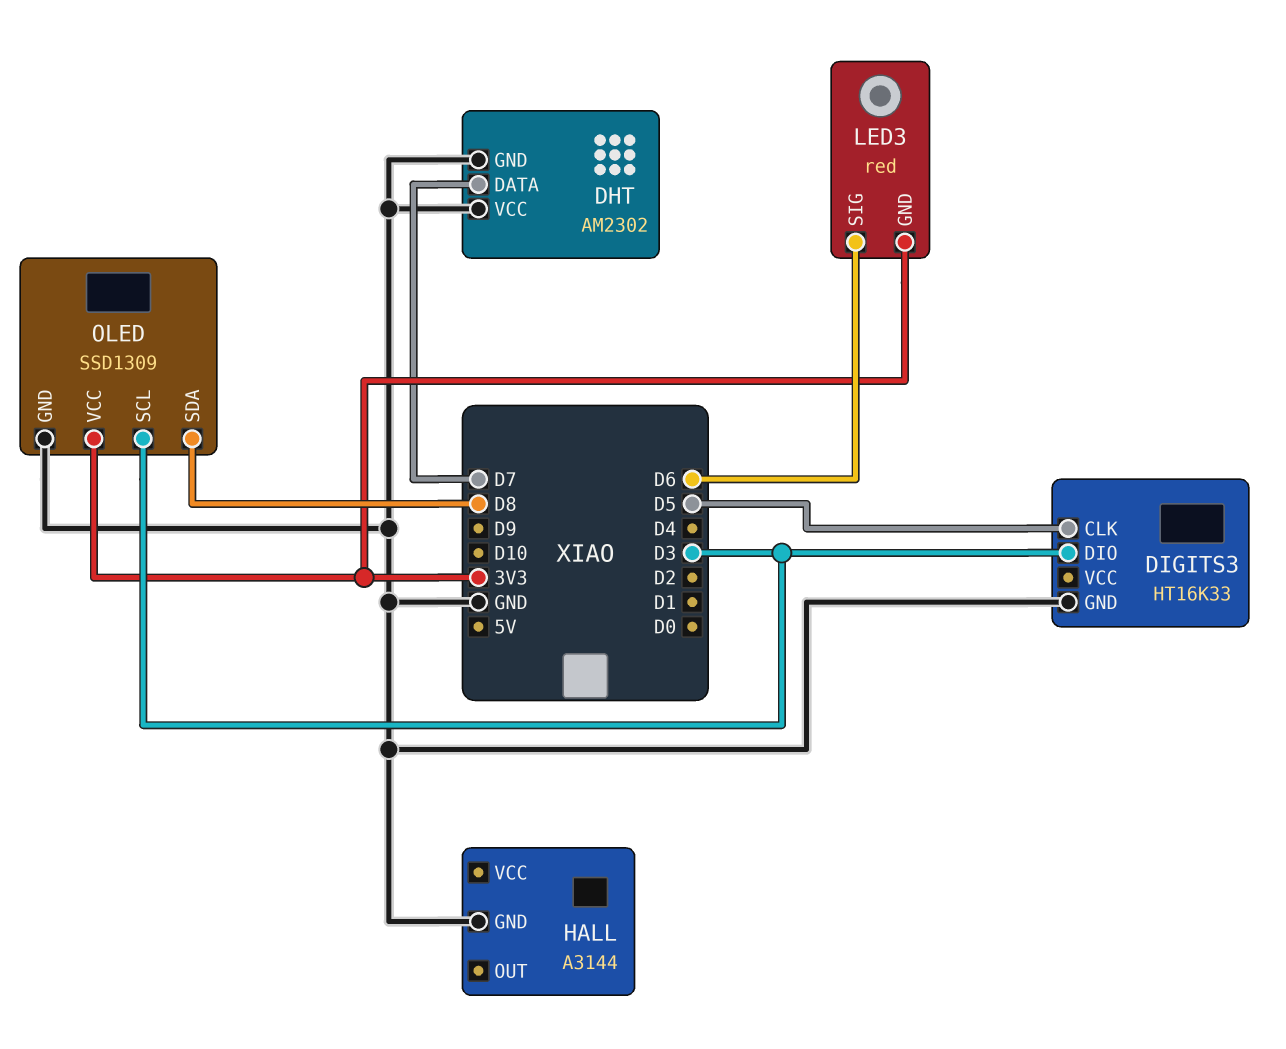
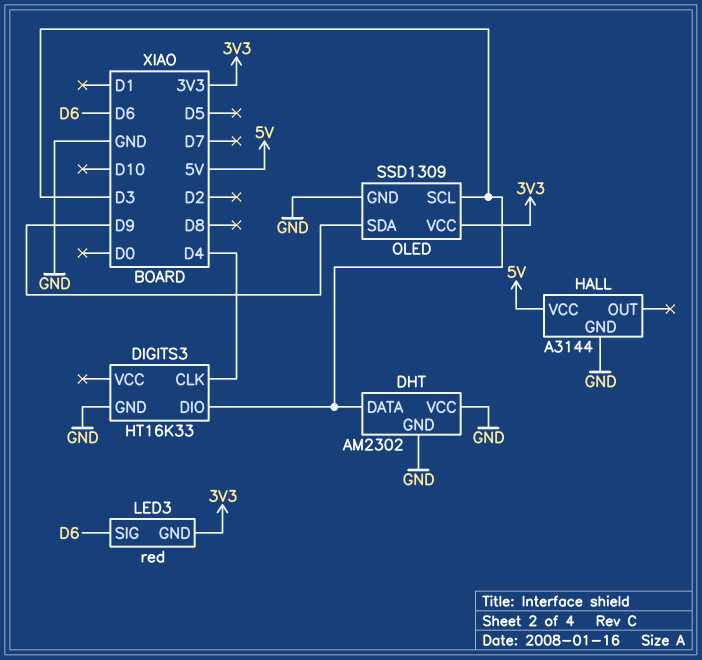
DHT pin DATA: D7 -> D3
DIGITS3 pin CLK: D5 -> D4
HALL pin VCC: none -> 5V
OLED pin SDA: D8 -> D9

